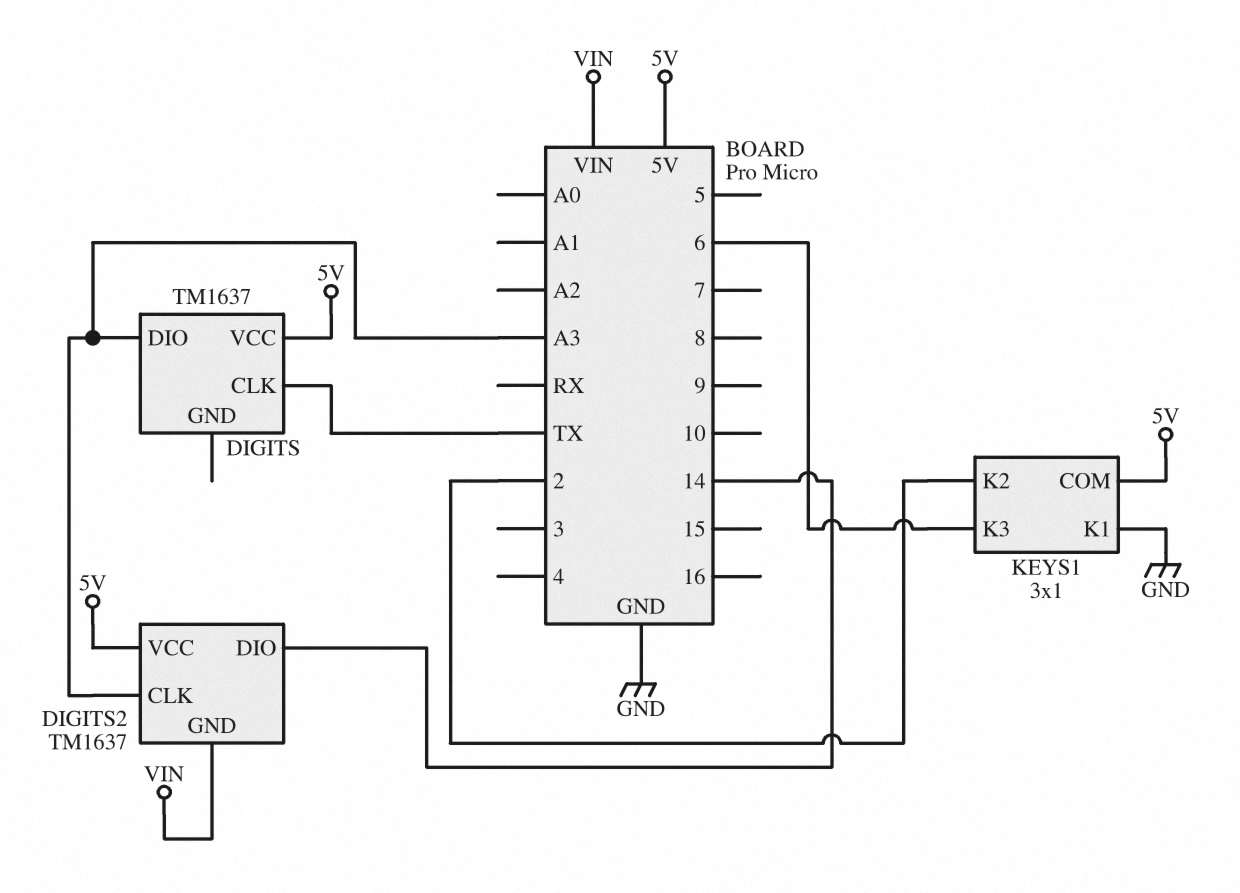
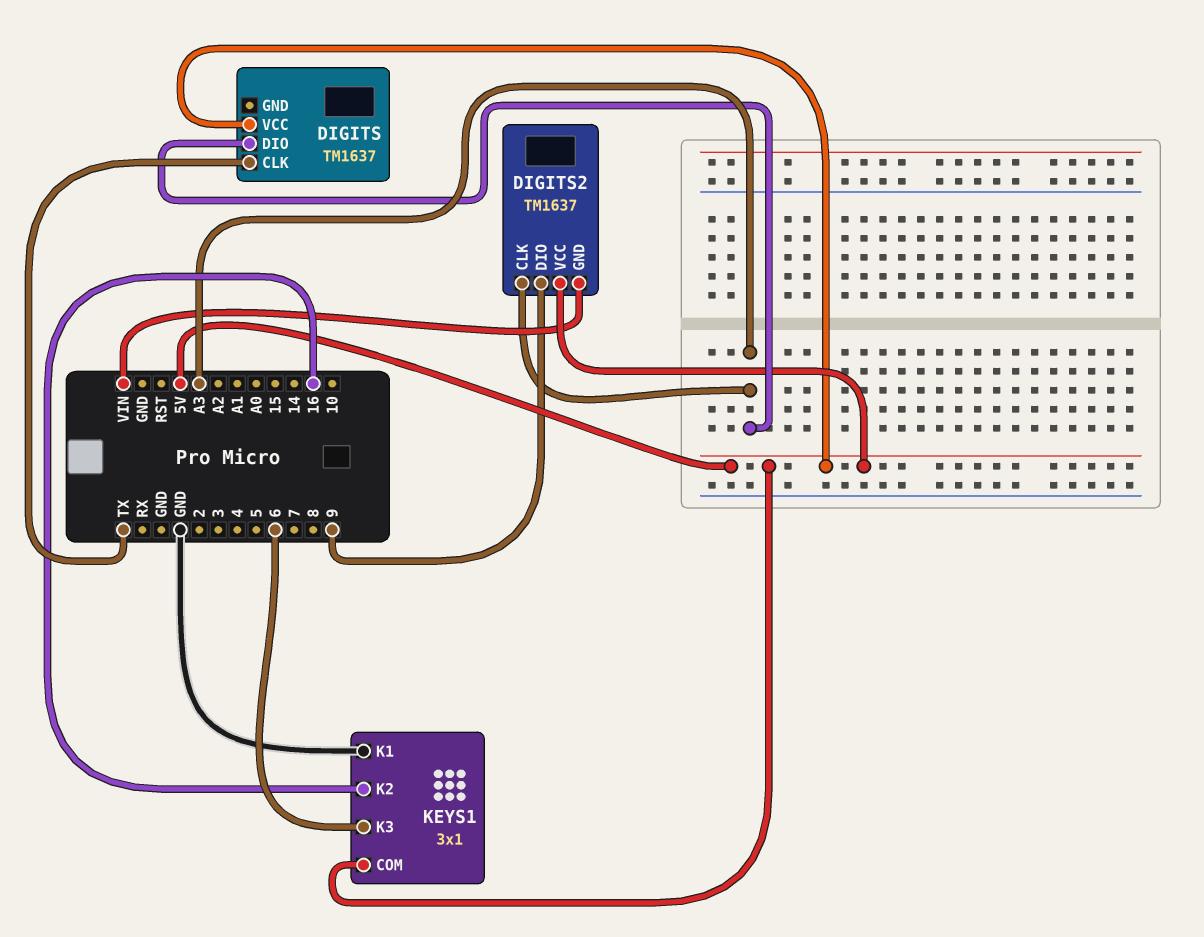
DIGITS2 pin DIO: 14 -> 9
KEYS1 pin K2: 2 -> 16

